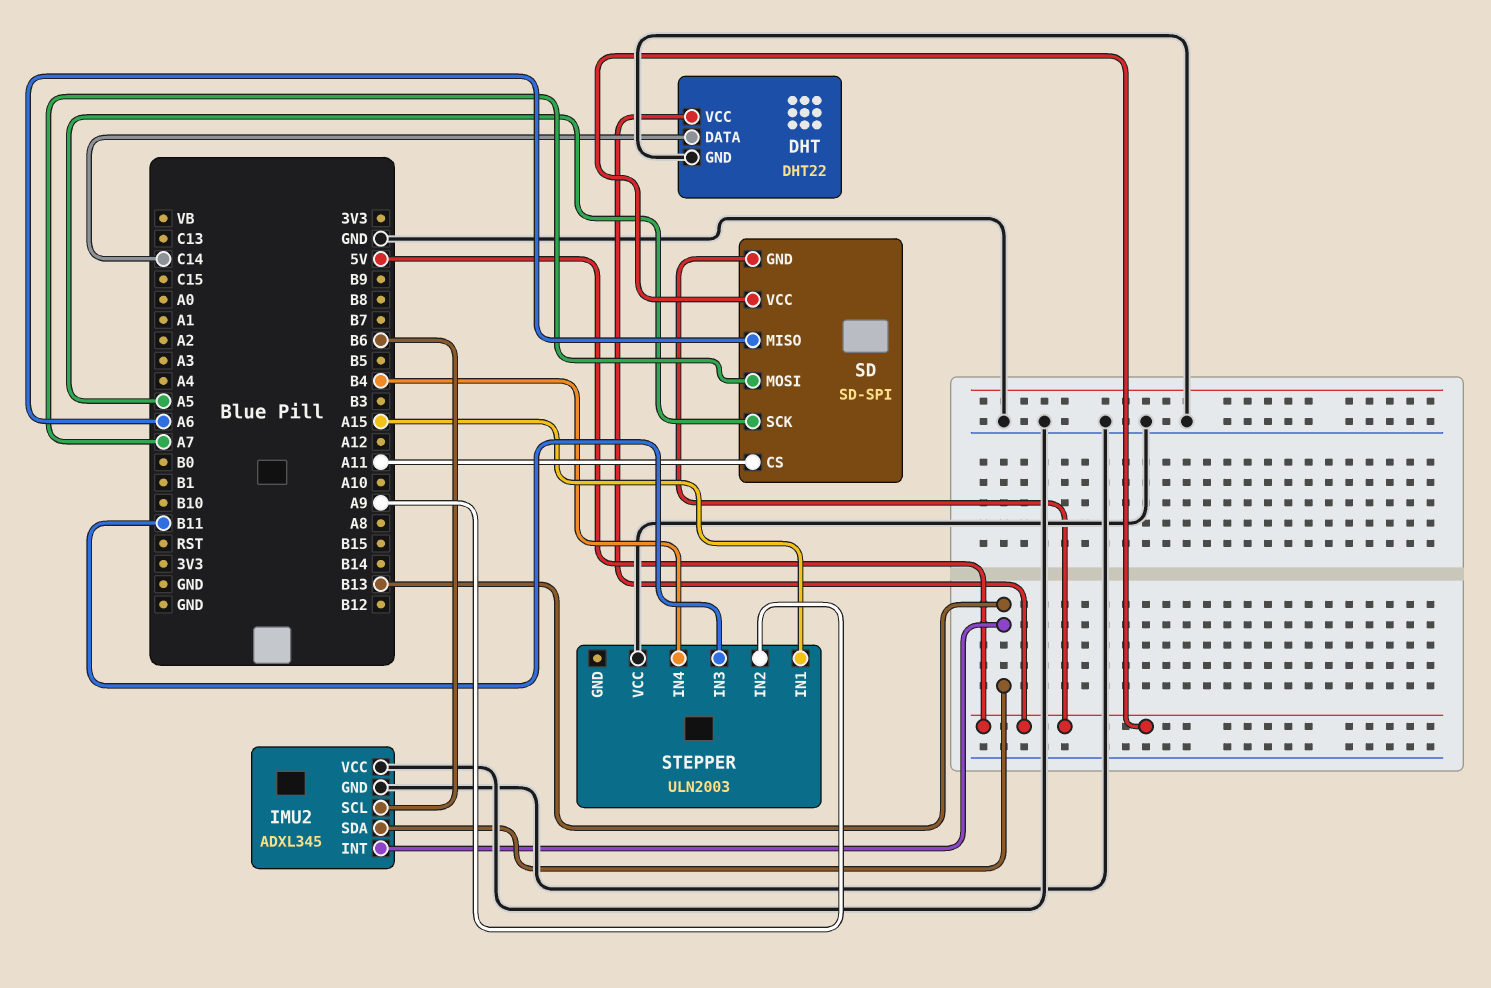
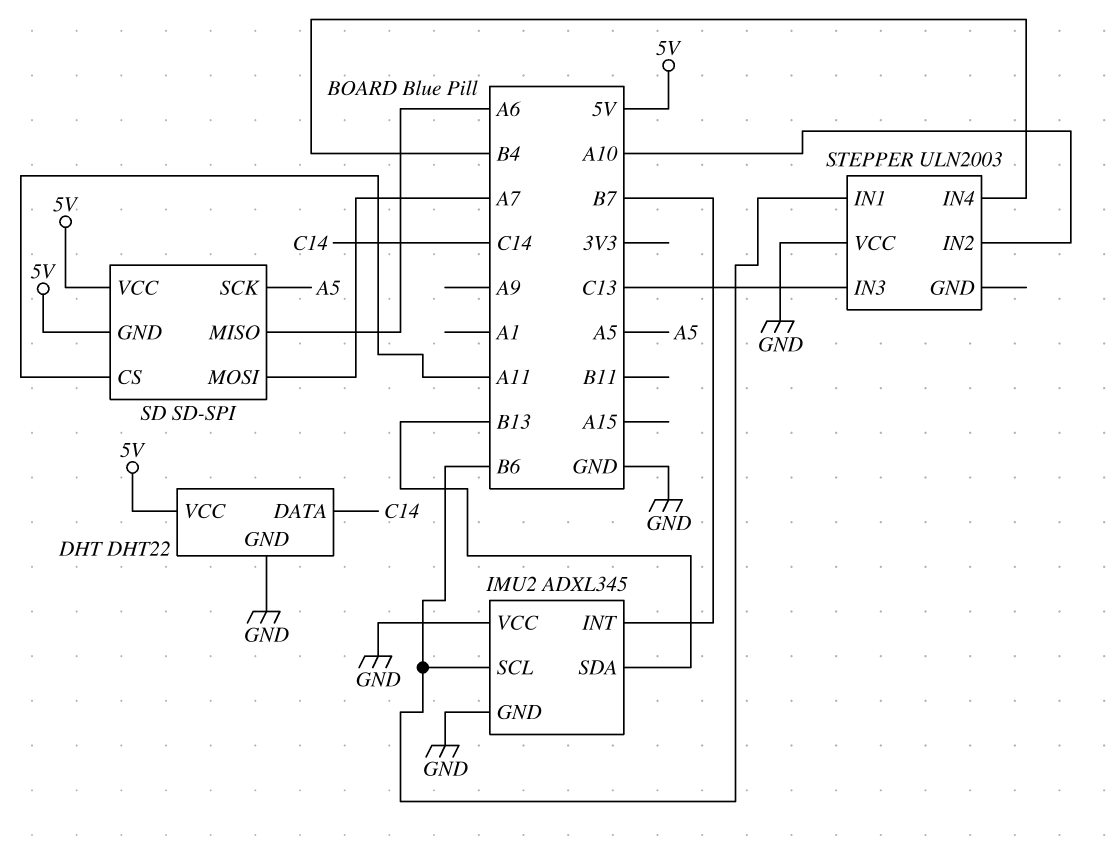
IMU2 pin INT: B13 -> B7
STEPPER pin IN1: A15 -> B6
STEPPER pin IN2: A9 -> A10
STEPPER pin IN3: B11 -> C13

